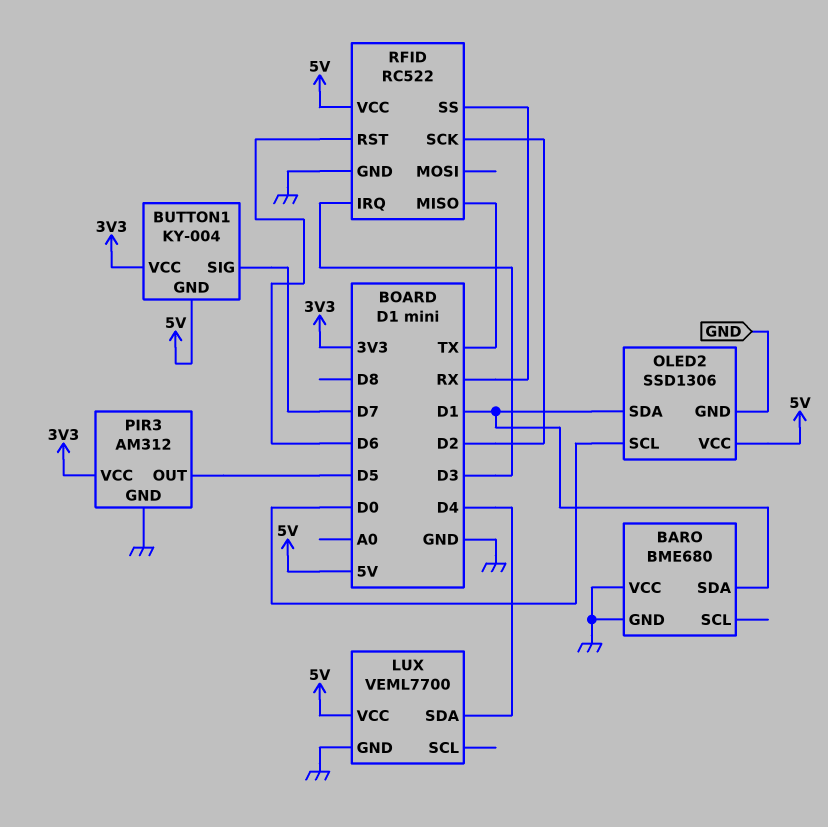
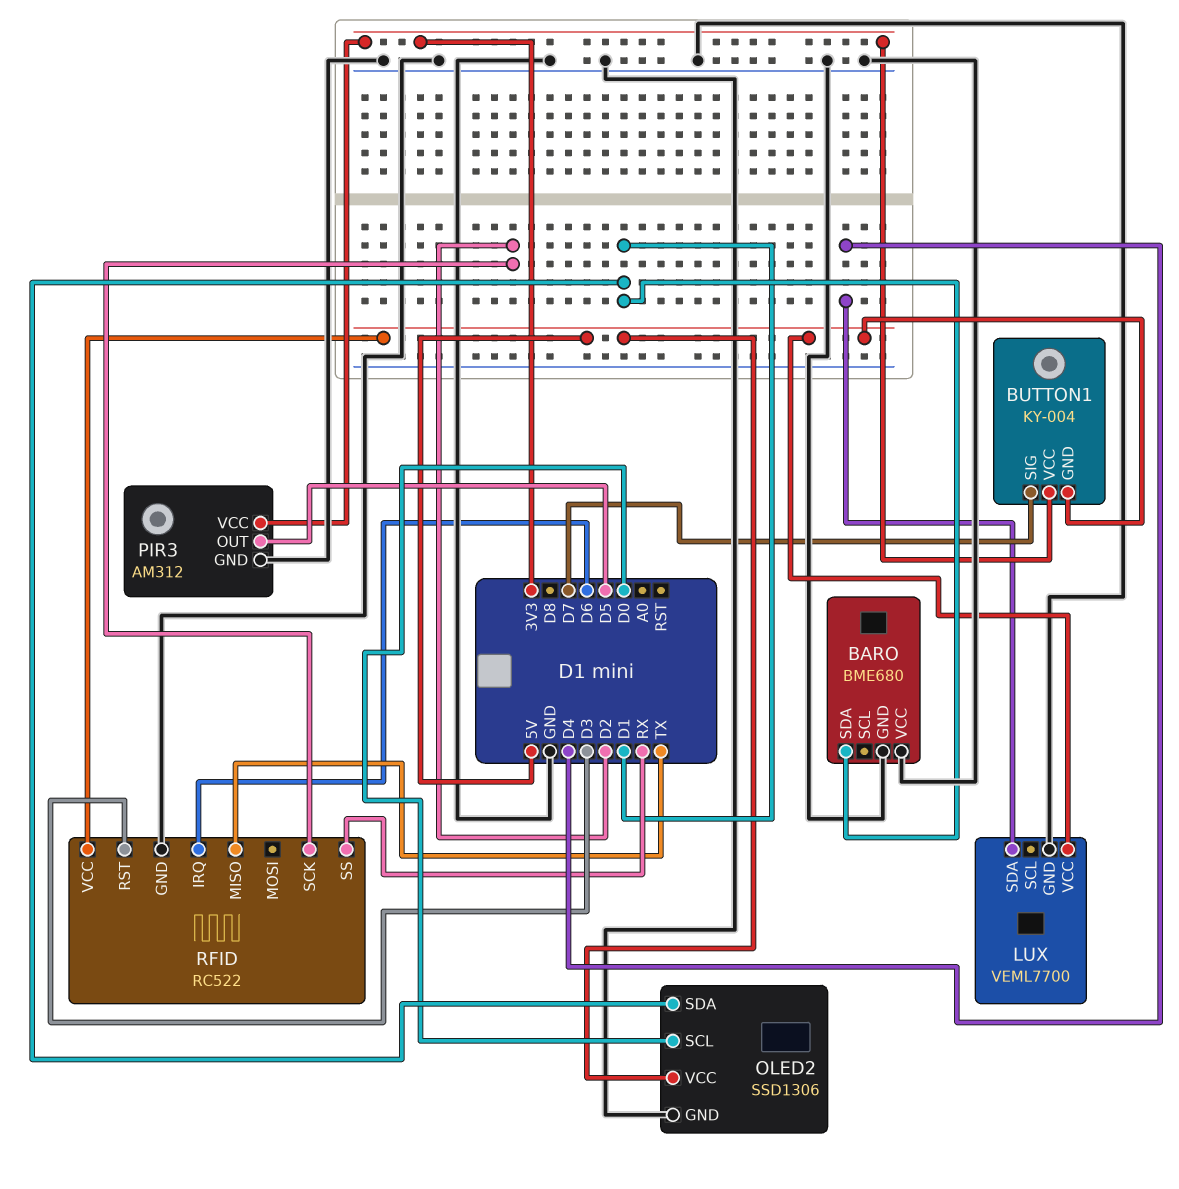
RFID pin IRQ: D3 -> D6
RFID pin RST: D6 -> D3

